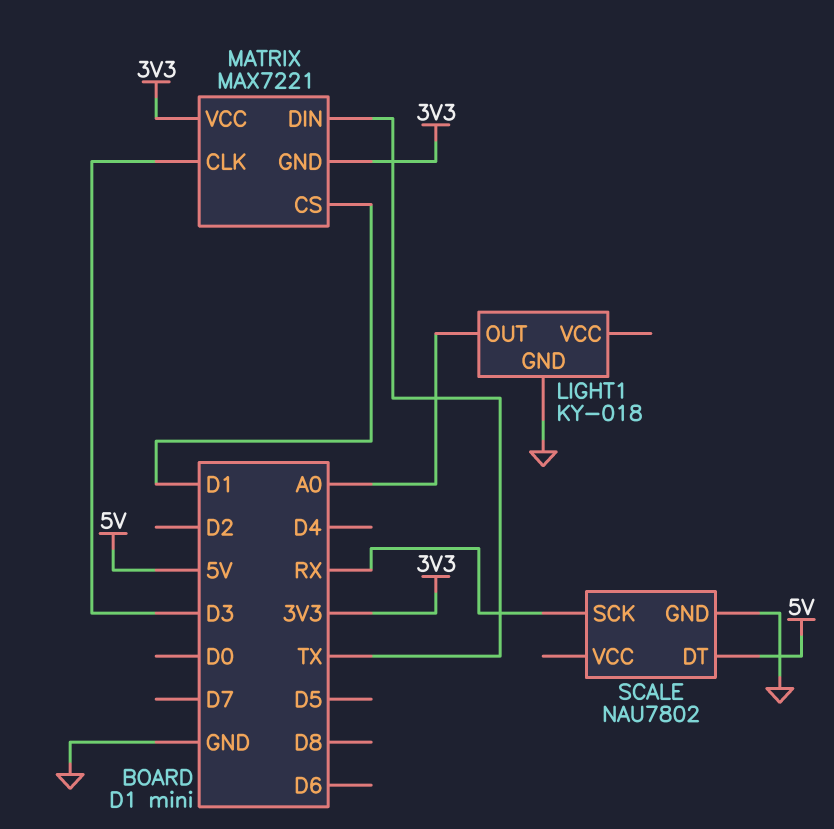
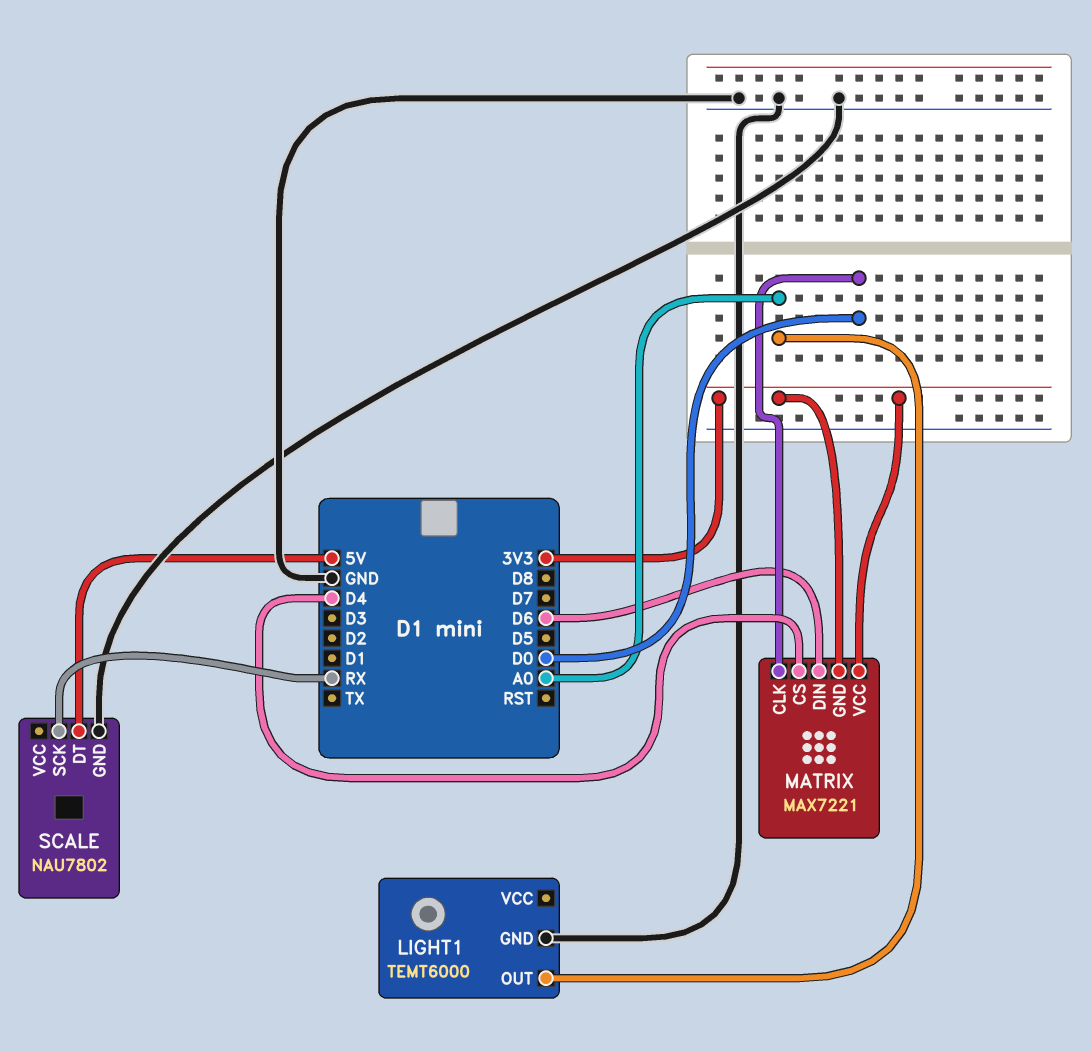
LIGHT1: KY-018 -> TEMT6000
MATRIX pin CLK: D3 -> D0
MATRIX pin CS: D1 -> D4
MATRIX pin DIN: TX -> D6

